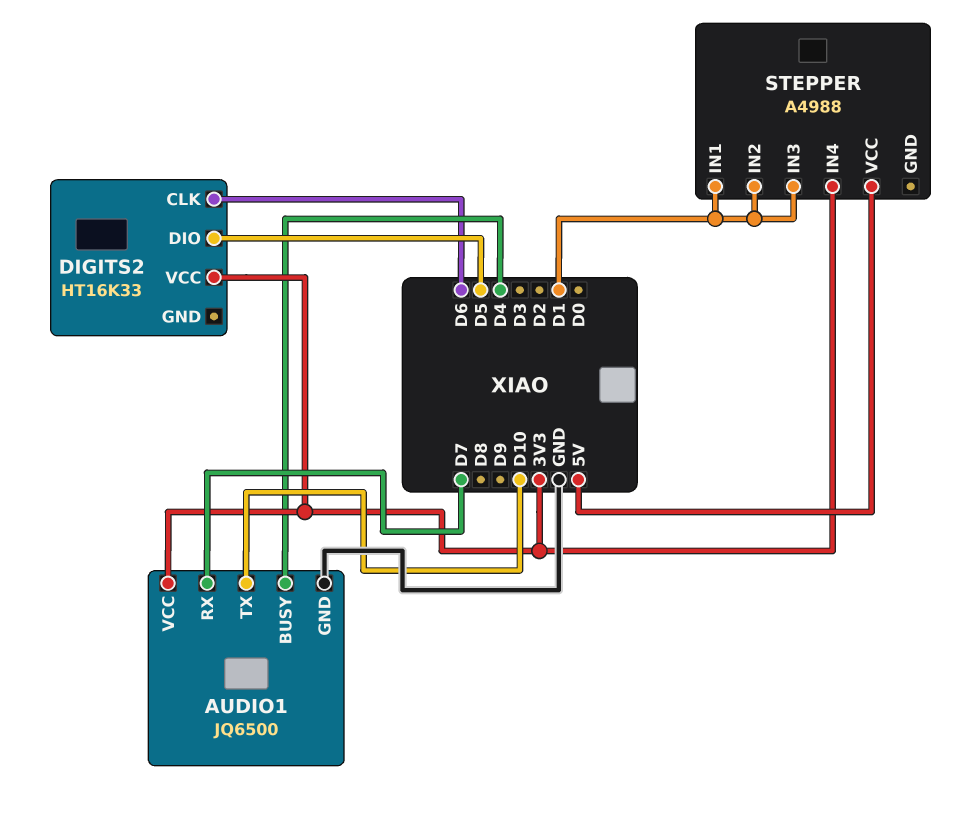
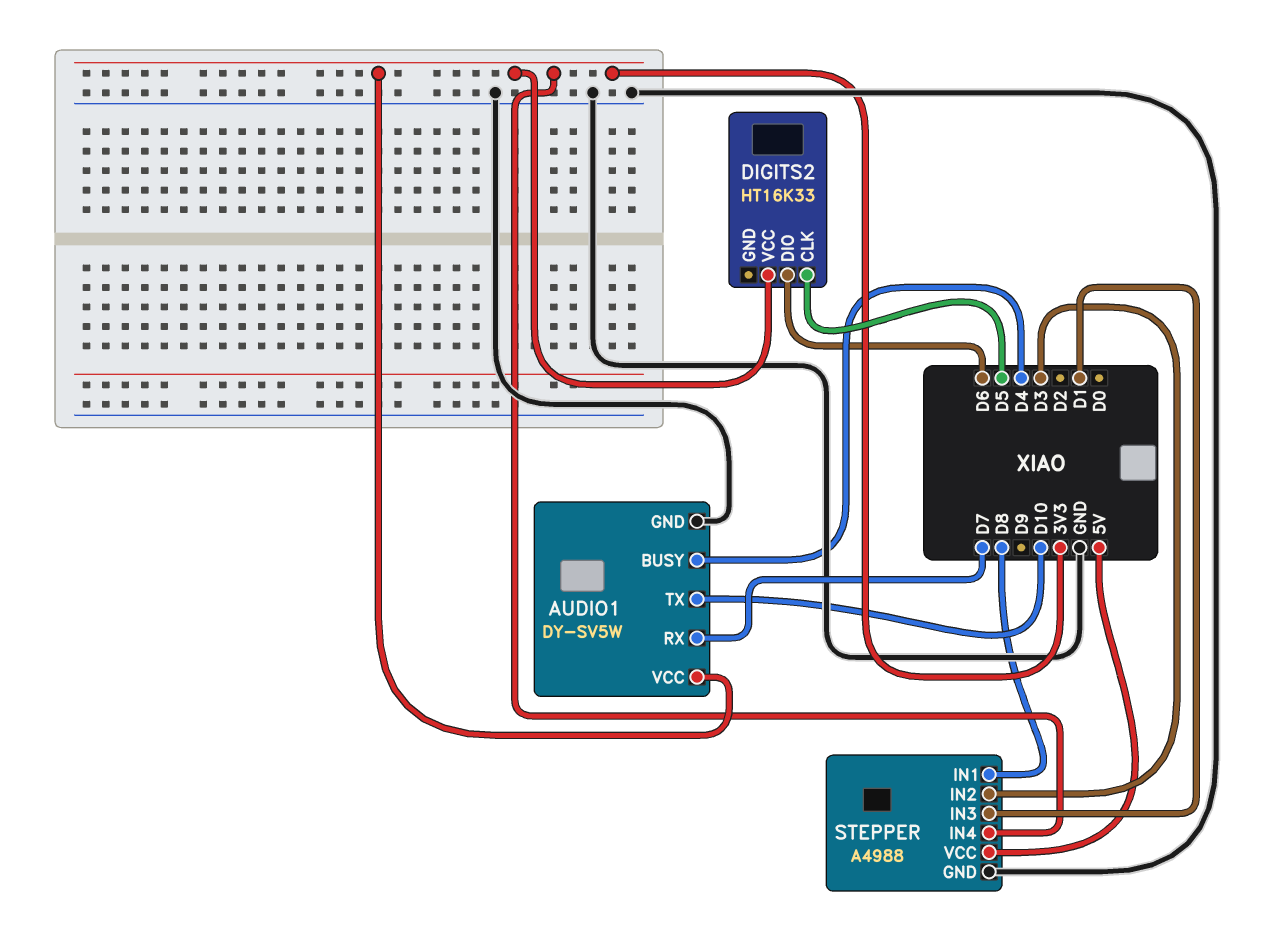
AUDIO1: JQ6500 -> DY-SV5W
DIGITS2 pin CLK: D6 -> D5
DIGITS2 pin DIO: D5 -> D6
STEPPER pin GND: none -> GND
STEPPER pin IN1: D1 -> D8
STEPPER pin IN2: D1 -> D3

